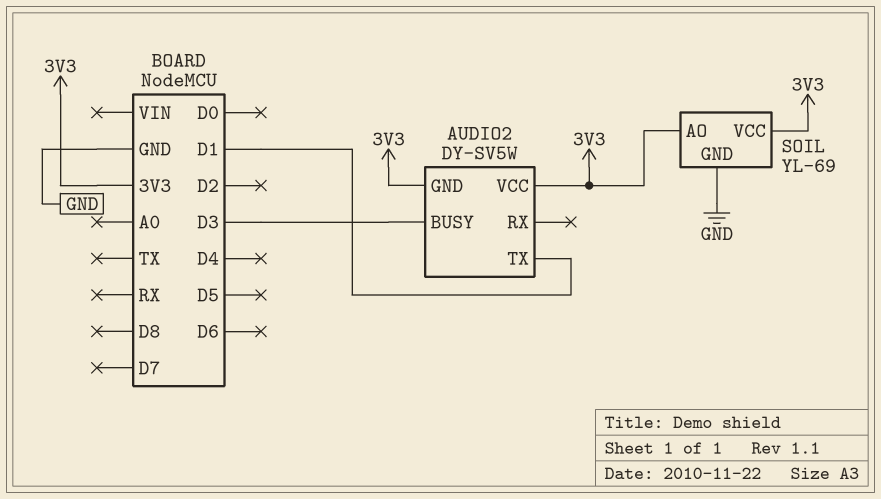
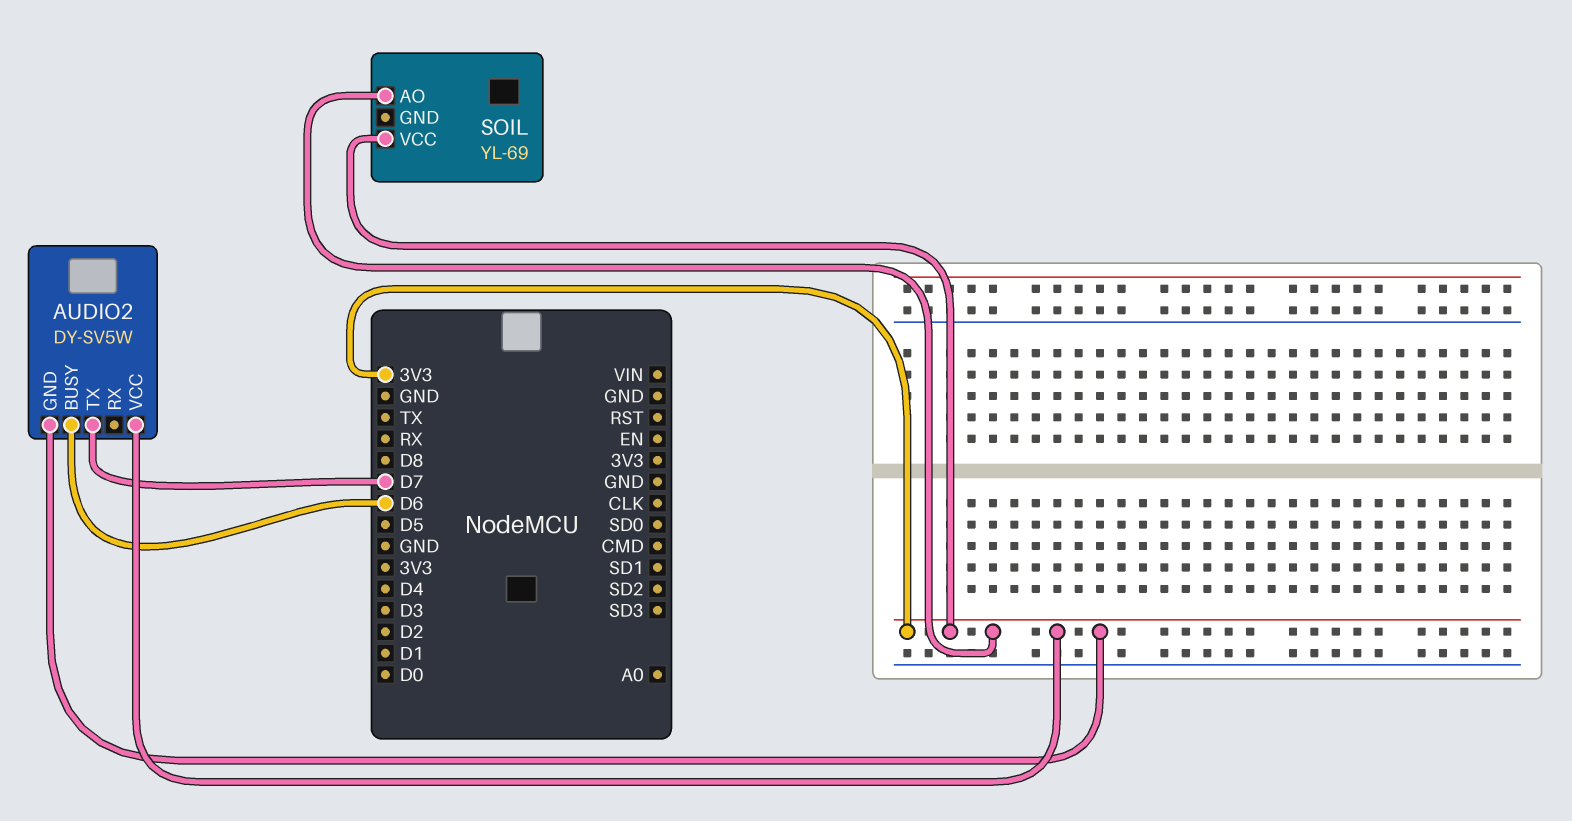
AUDIO2 pin BUSY: D3 -> D6
AUDIO2 pin TX: D1 -> D7
SOIL pin GND: GND -> none

